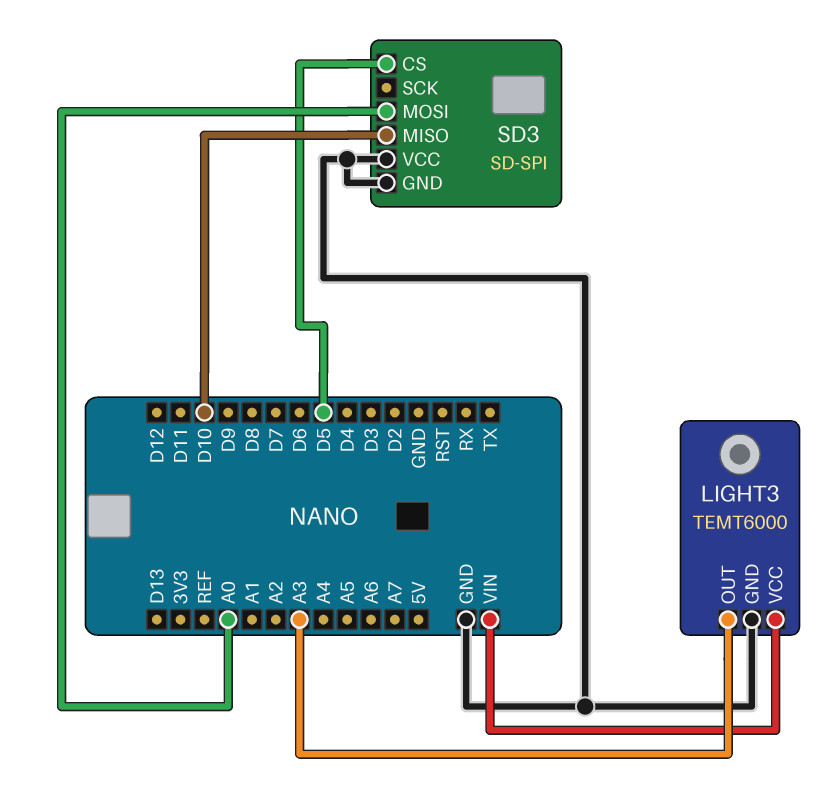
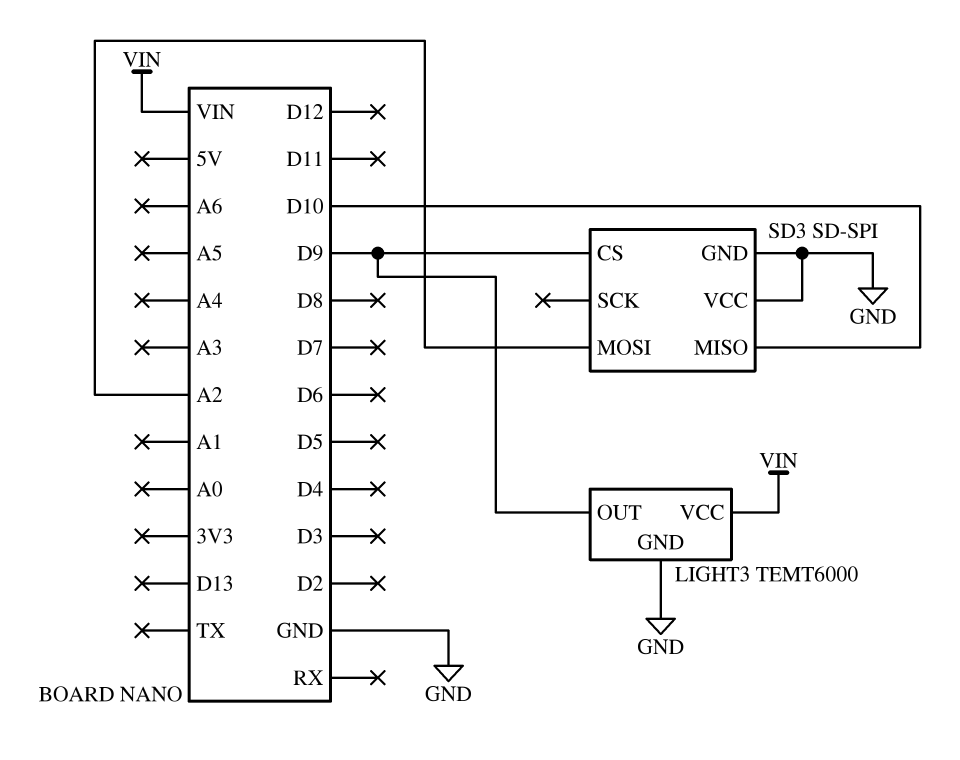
LIGHT3 pin OUT: A3 -> D9
SD3 pin CS: D5 -> D9
SD3 pin MOSI: A0 -> A2

